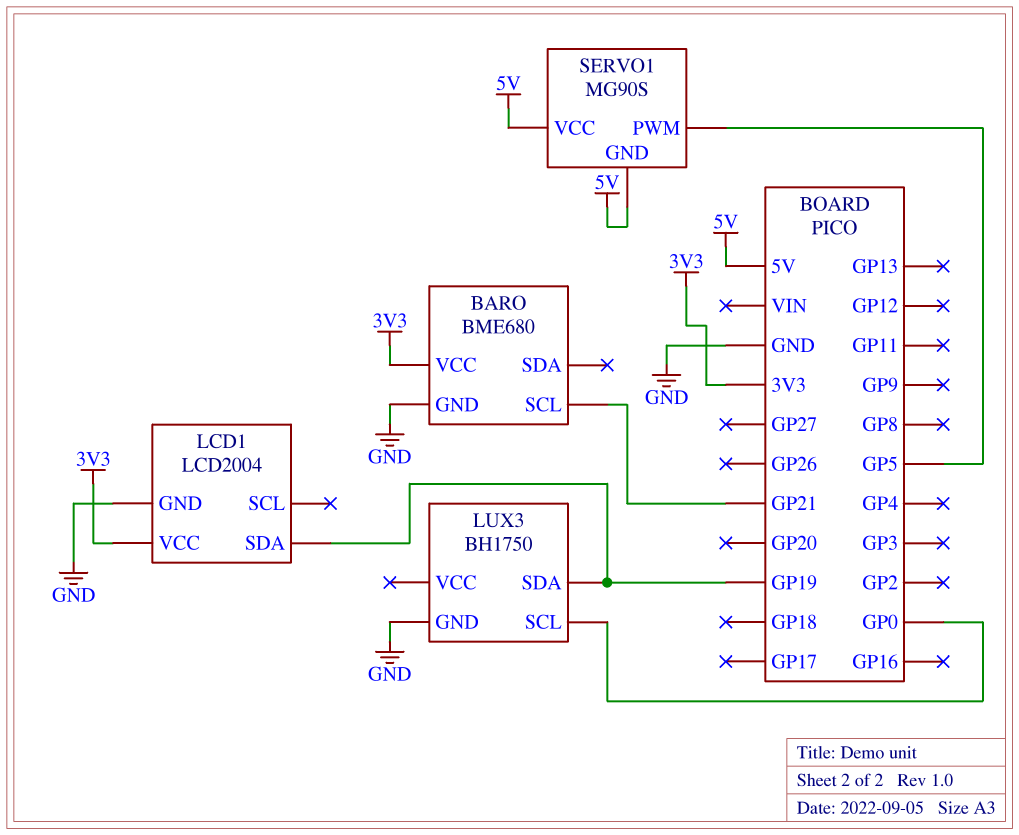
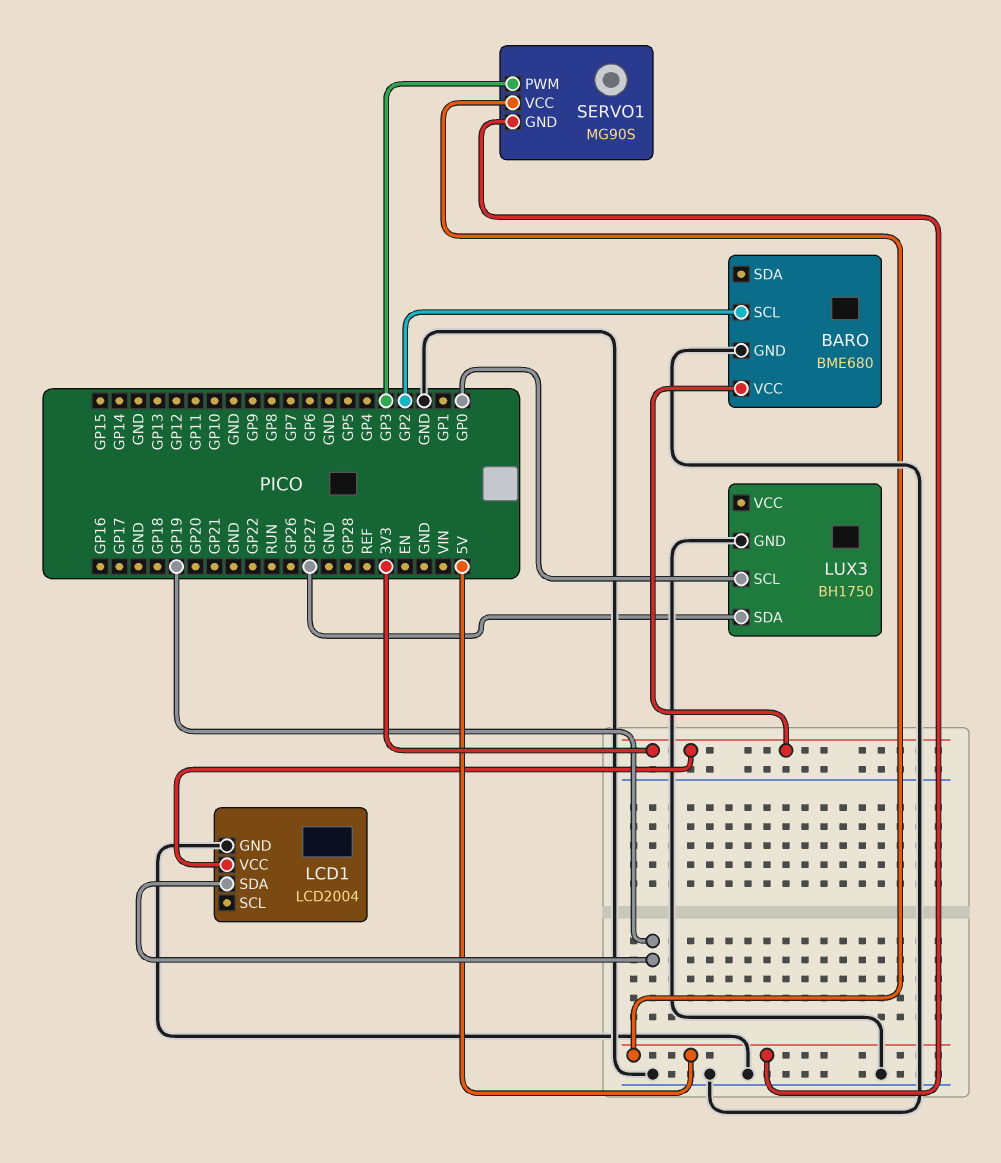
BARO pin SCL: GP21 -> GP2
LUX3 pin SDA: GP19 -> GP27
SERVO1 pin PWM: GP5 -> GP3

